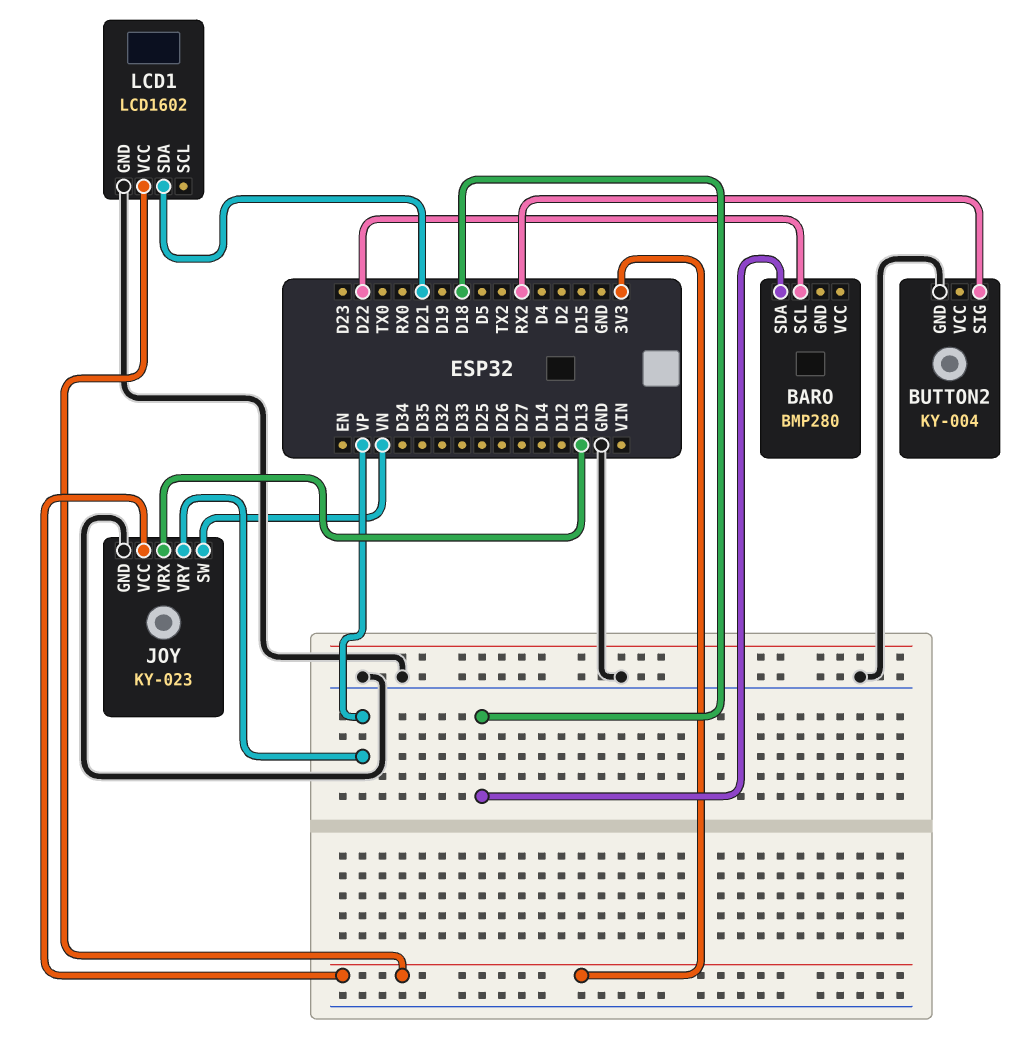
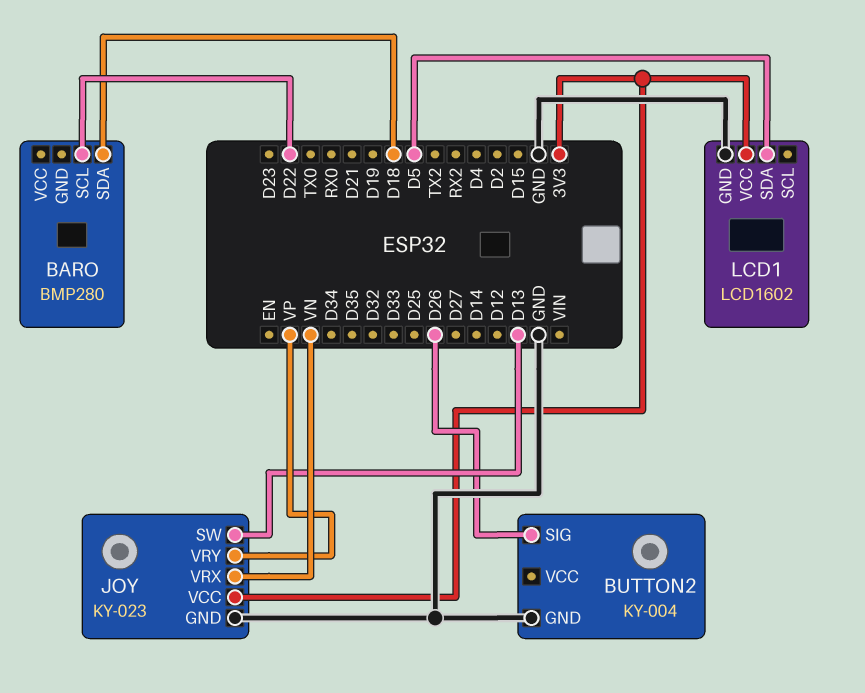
BUTTON2 pin SIG: RX2 -> D26
JOY pin SW: VN -> D13
JOY pin VRX: D13 -> VN
LCD1 pin SDA: D21 -> D5

